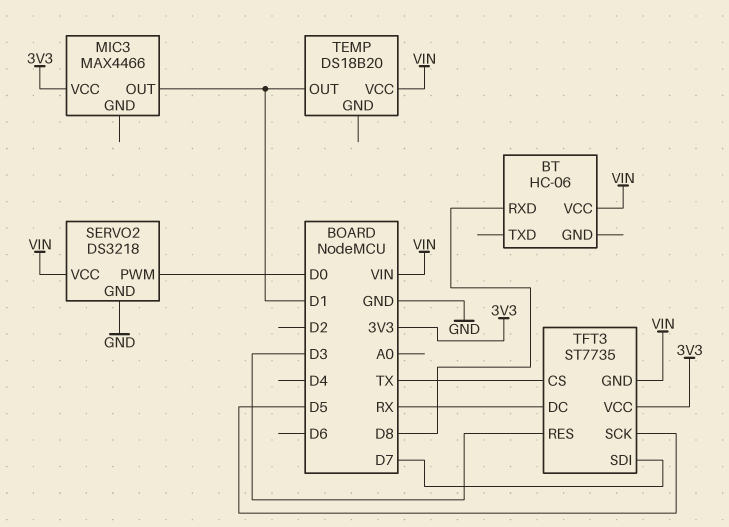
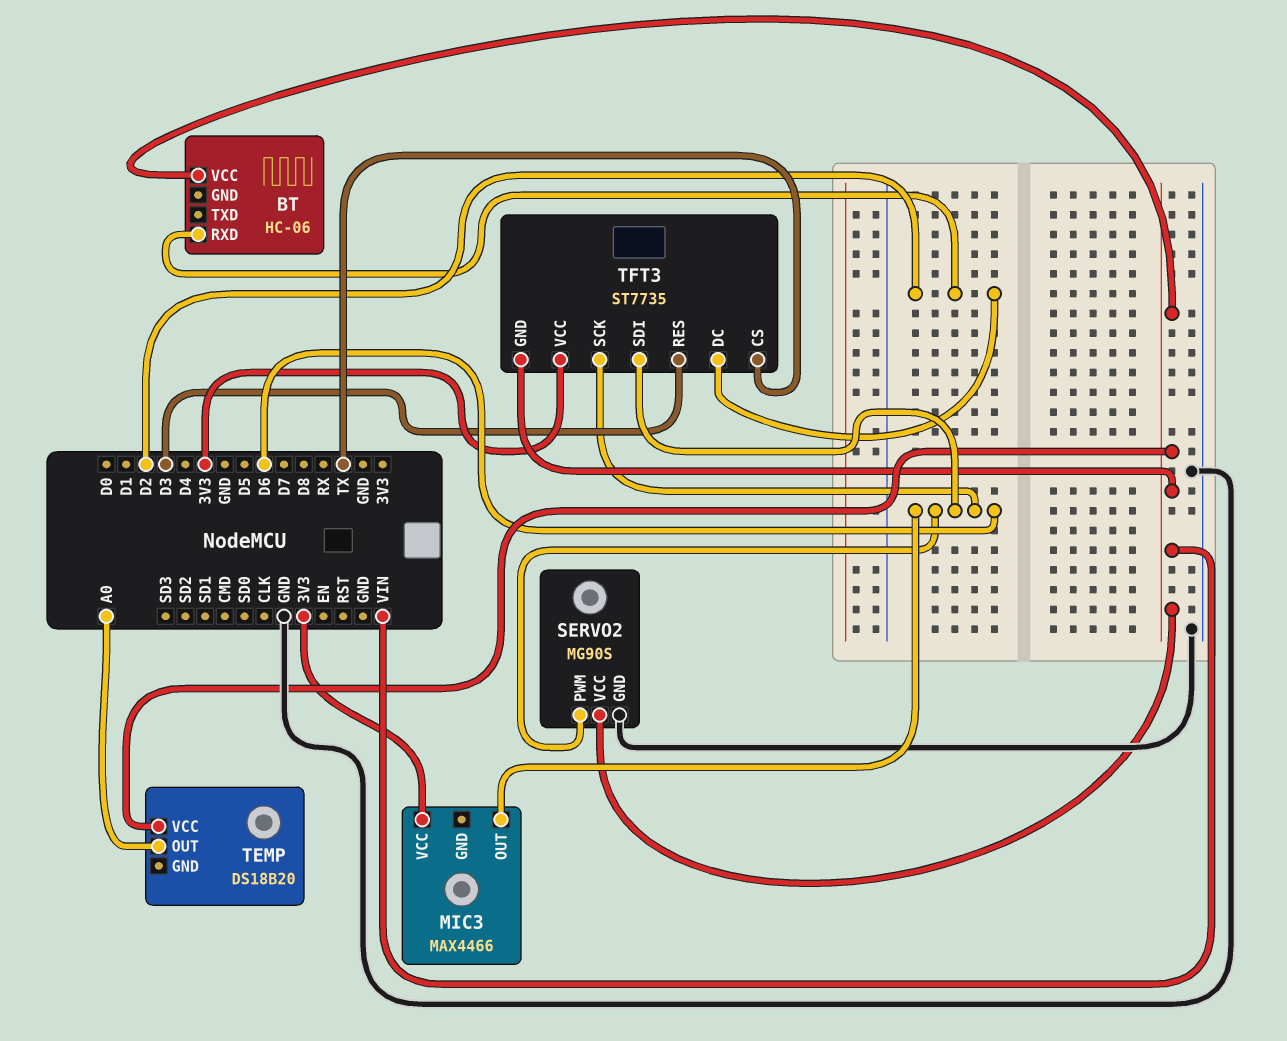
BT pin RXD: D8 -> D2
MIC3 pin OUT: D1 -> D6
SERVO2: DS3218 -> MG90S
SERVO2 pin PWM: D0 -> D6
TEMP pin OUT: D1 -> A0
TFT3 pin DC: RX -> D2
TFT3 pin SCK: D5 -> D6
TFT3 pin SDI: D7 -> D6

